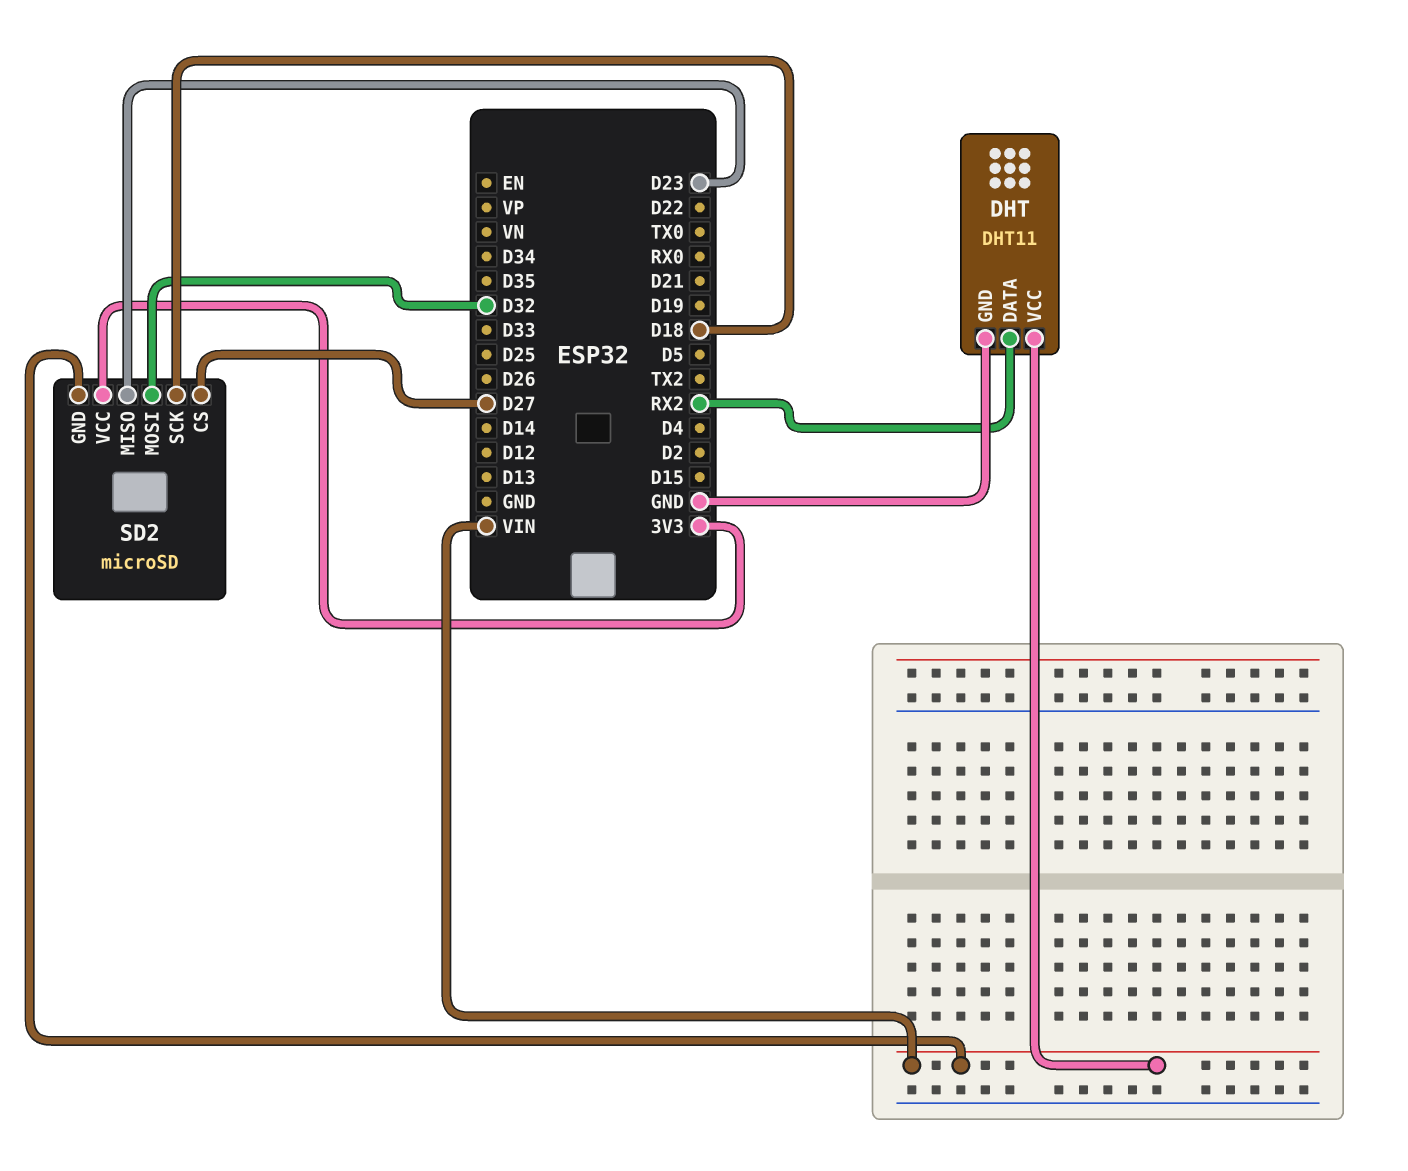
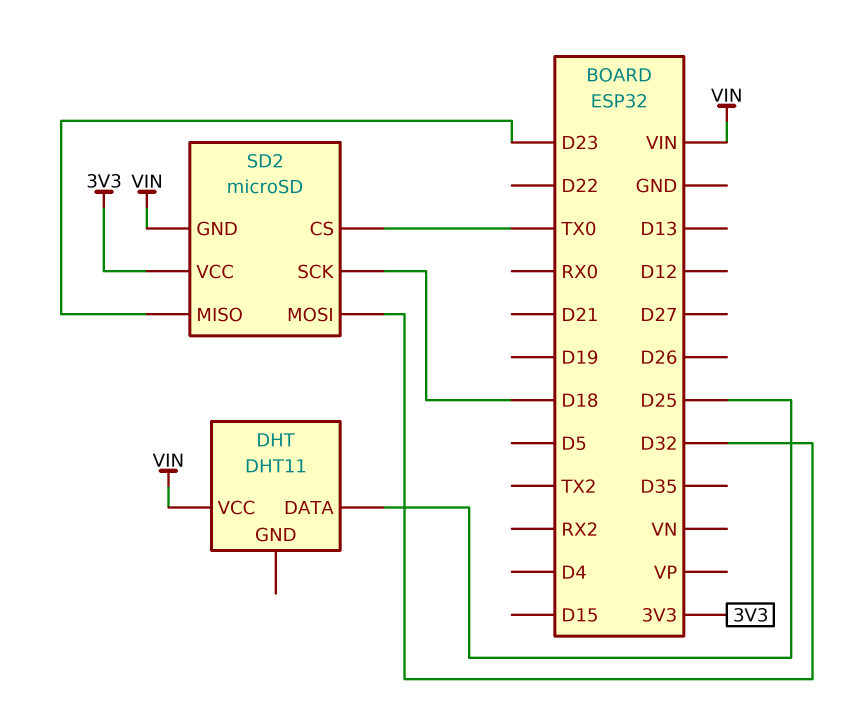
DHT pin DATA: RX2 -> D25
DHT pin GND: GND -> none
SD2 pin CS: D27 -> TX0

